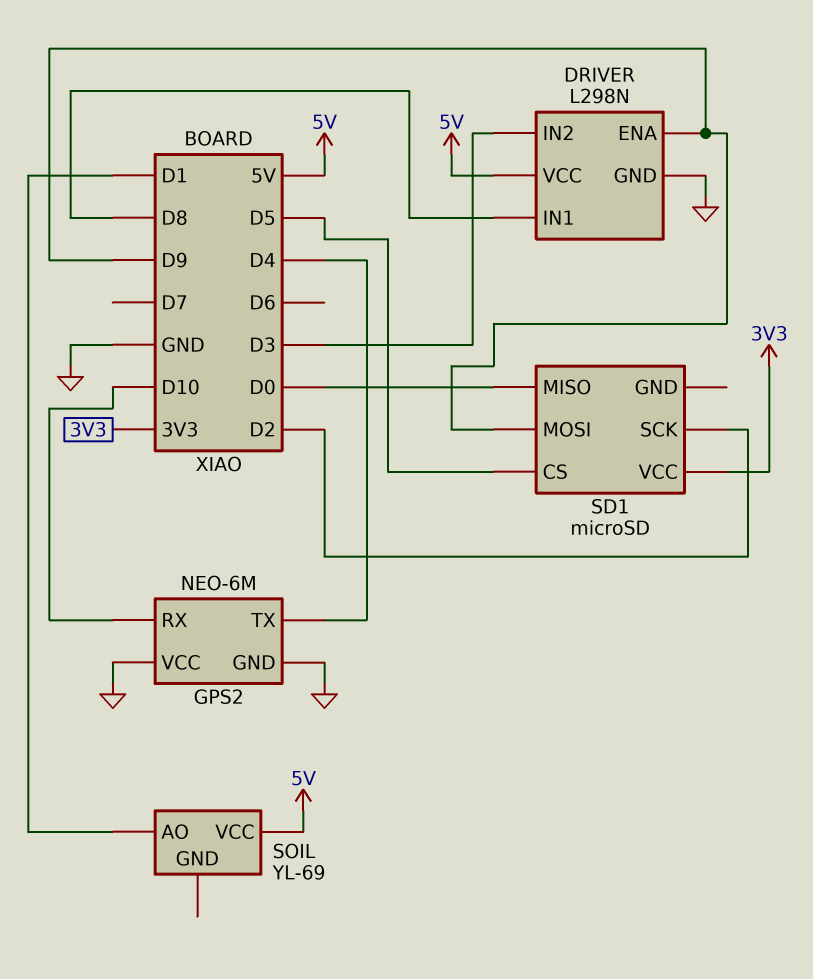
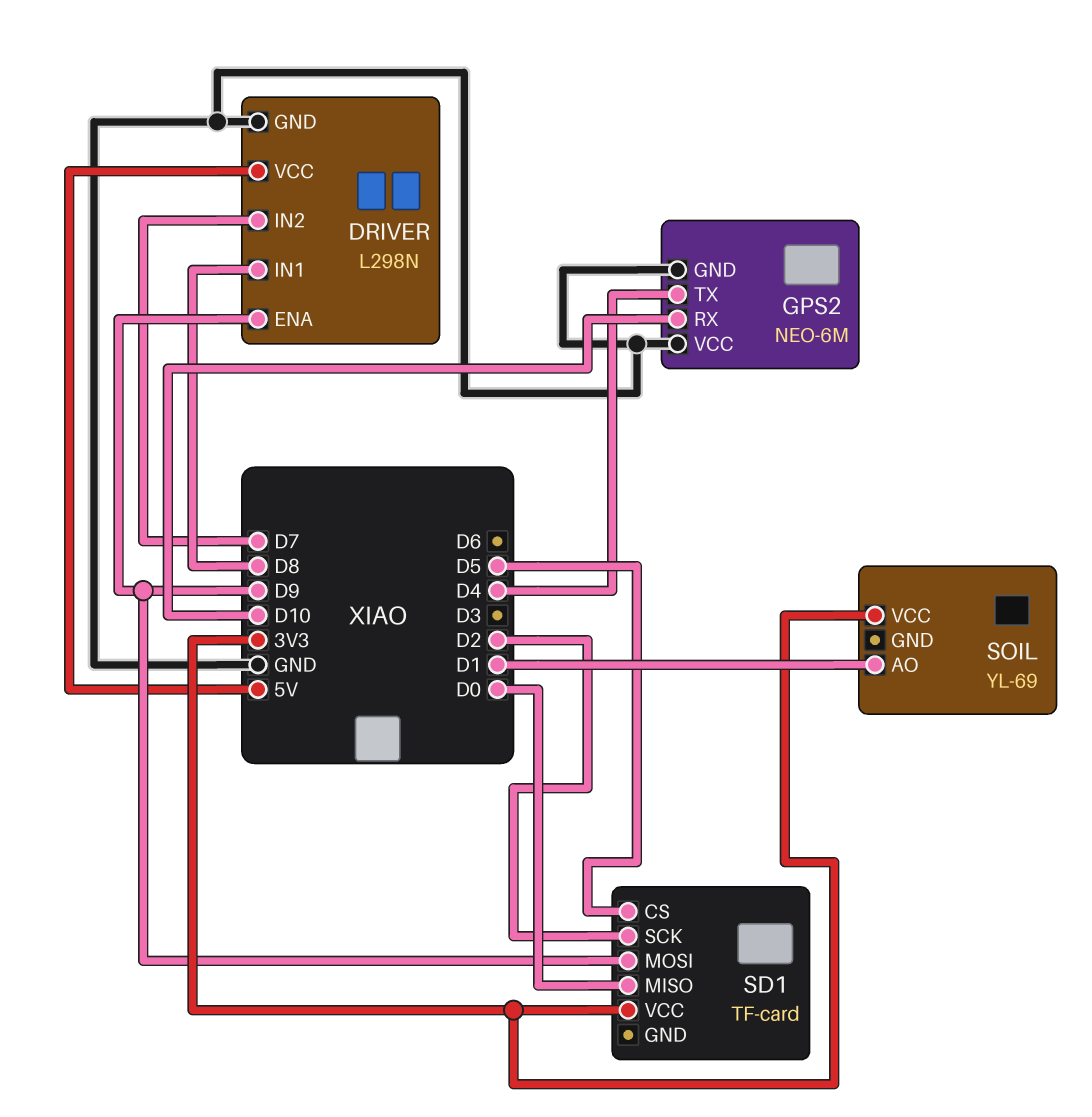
DRIVER pin IN2: D3 -> D7
SD1: microSD -> TF-card
SOIL pin VCC: 5V -> 3V3

